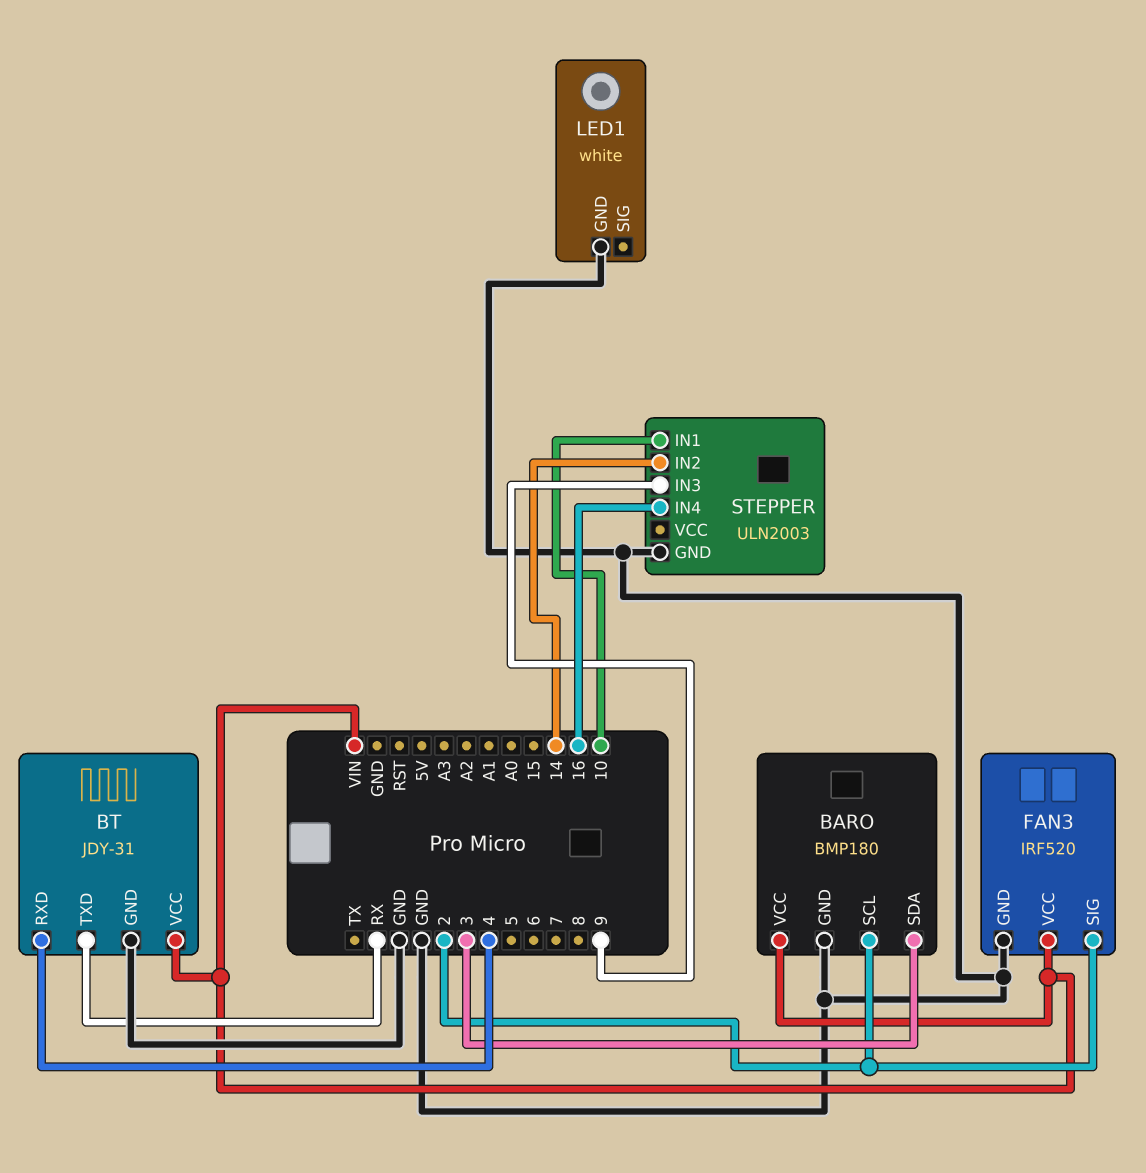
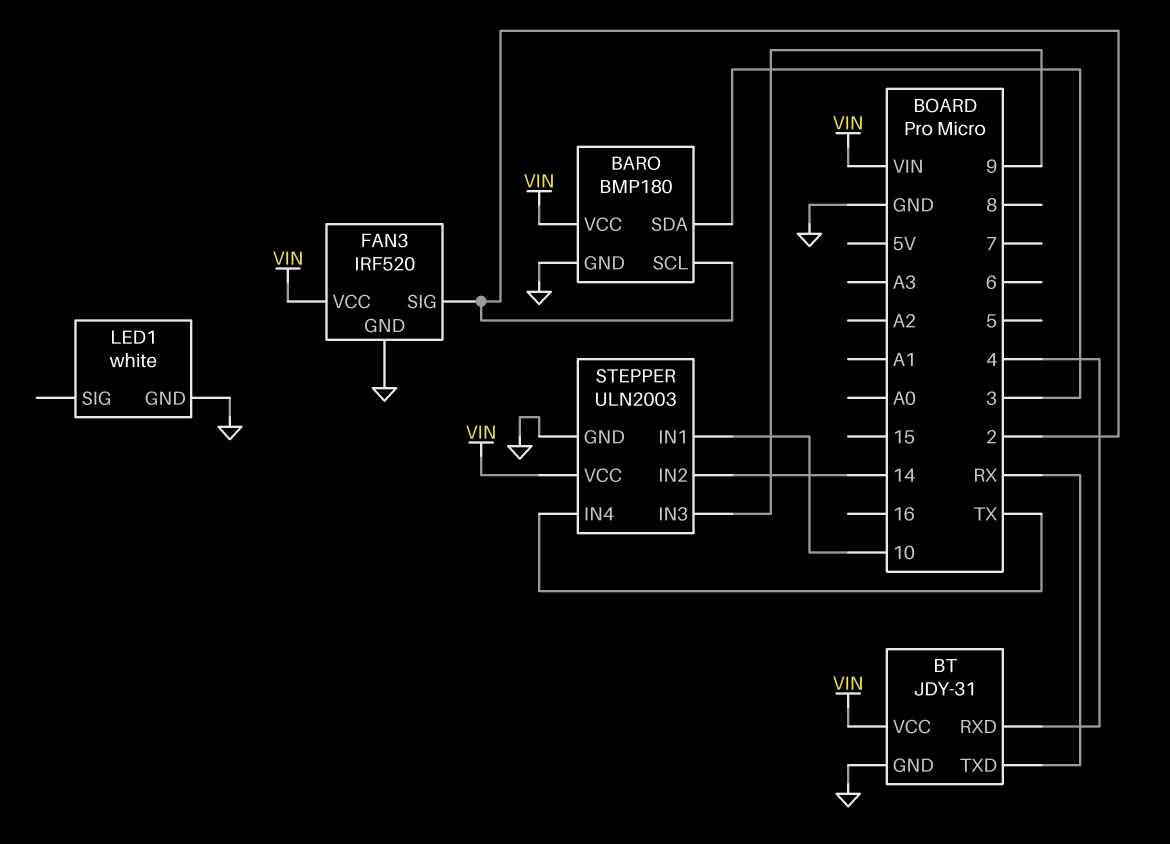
STEPPER pin IN4: 16 -> TX
STEPPER pin VCC: none -> VIN

